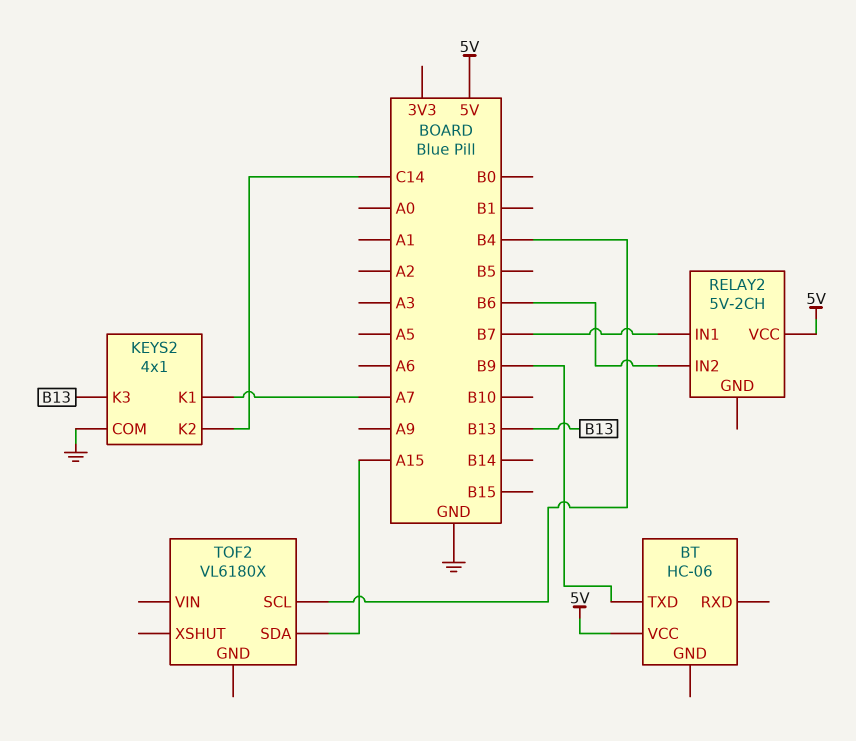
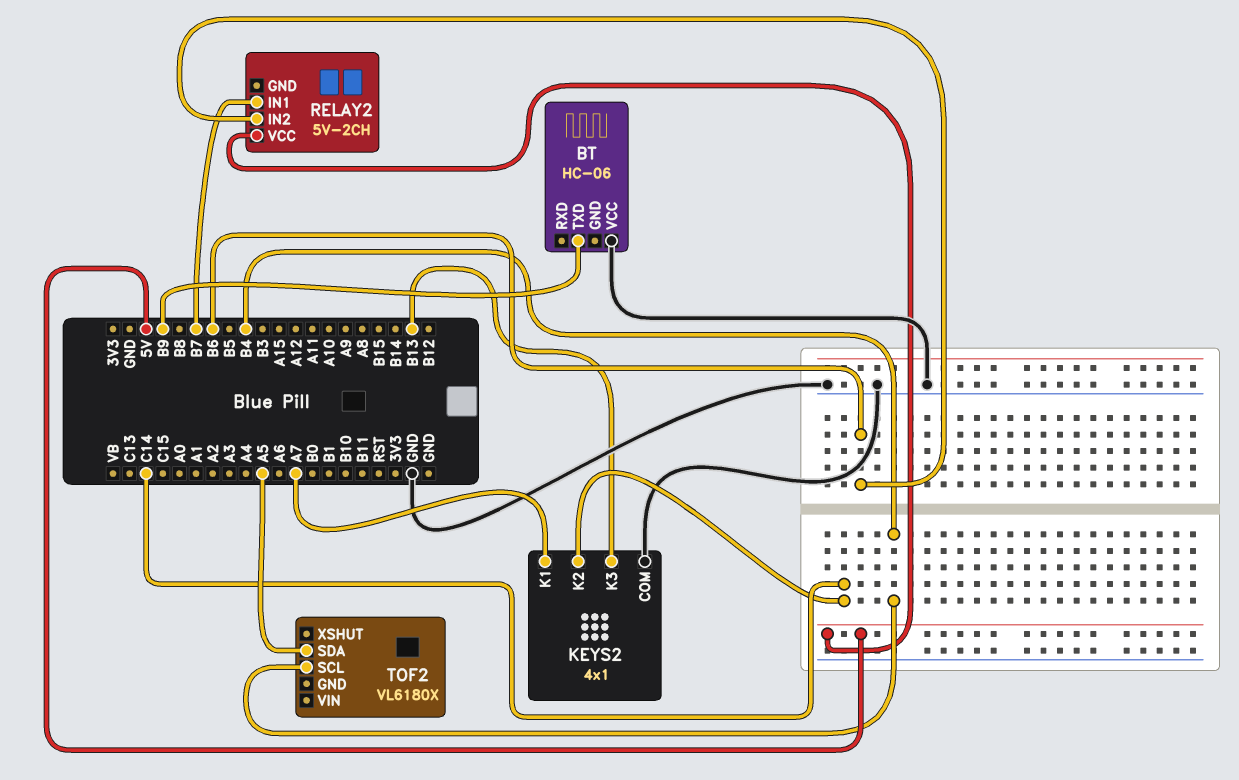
BT pin VCC: 5V -> GND
TOF2 pin SDA: A15 -> A5

